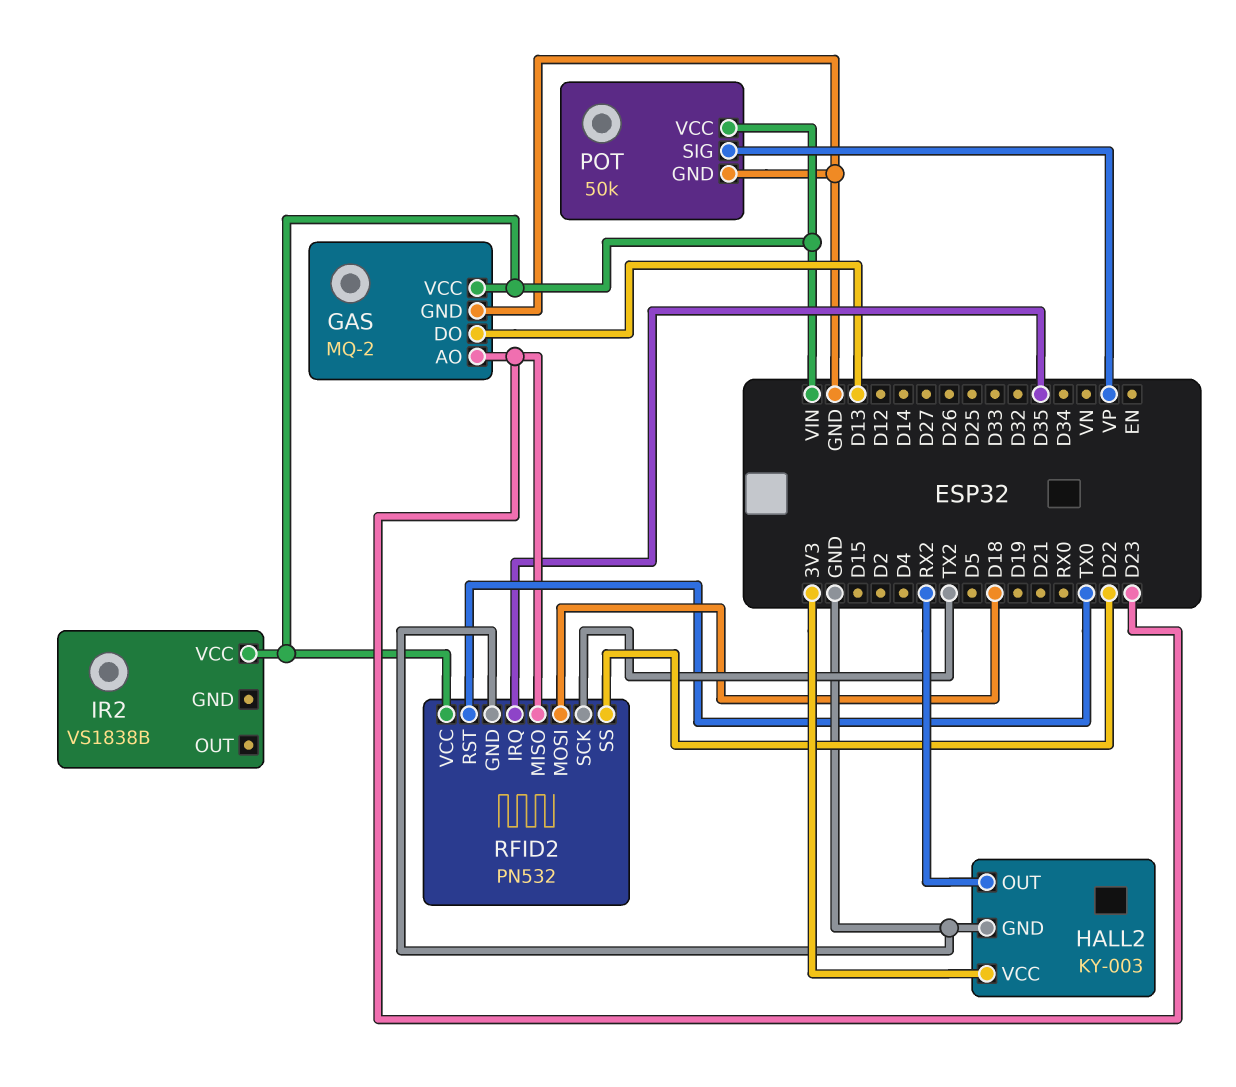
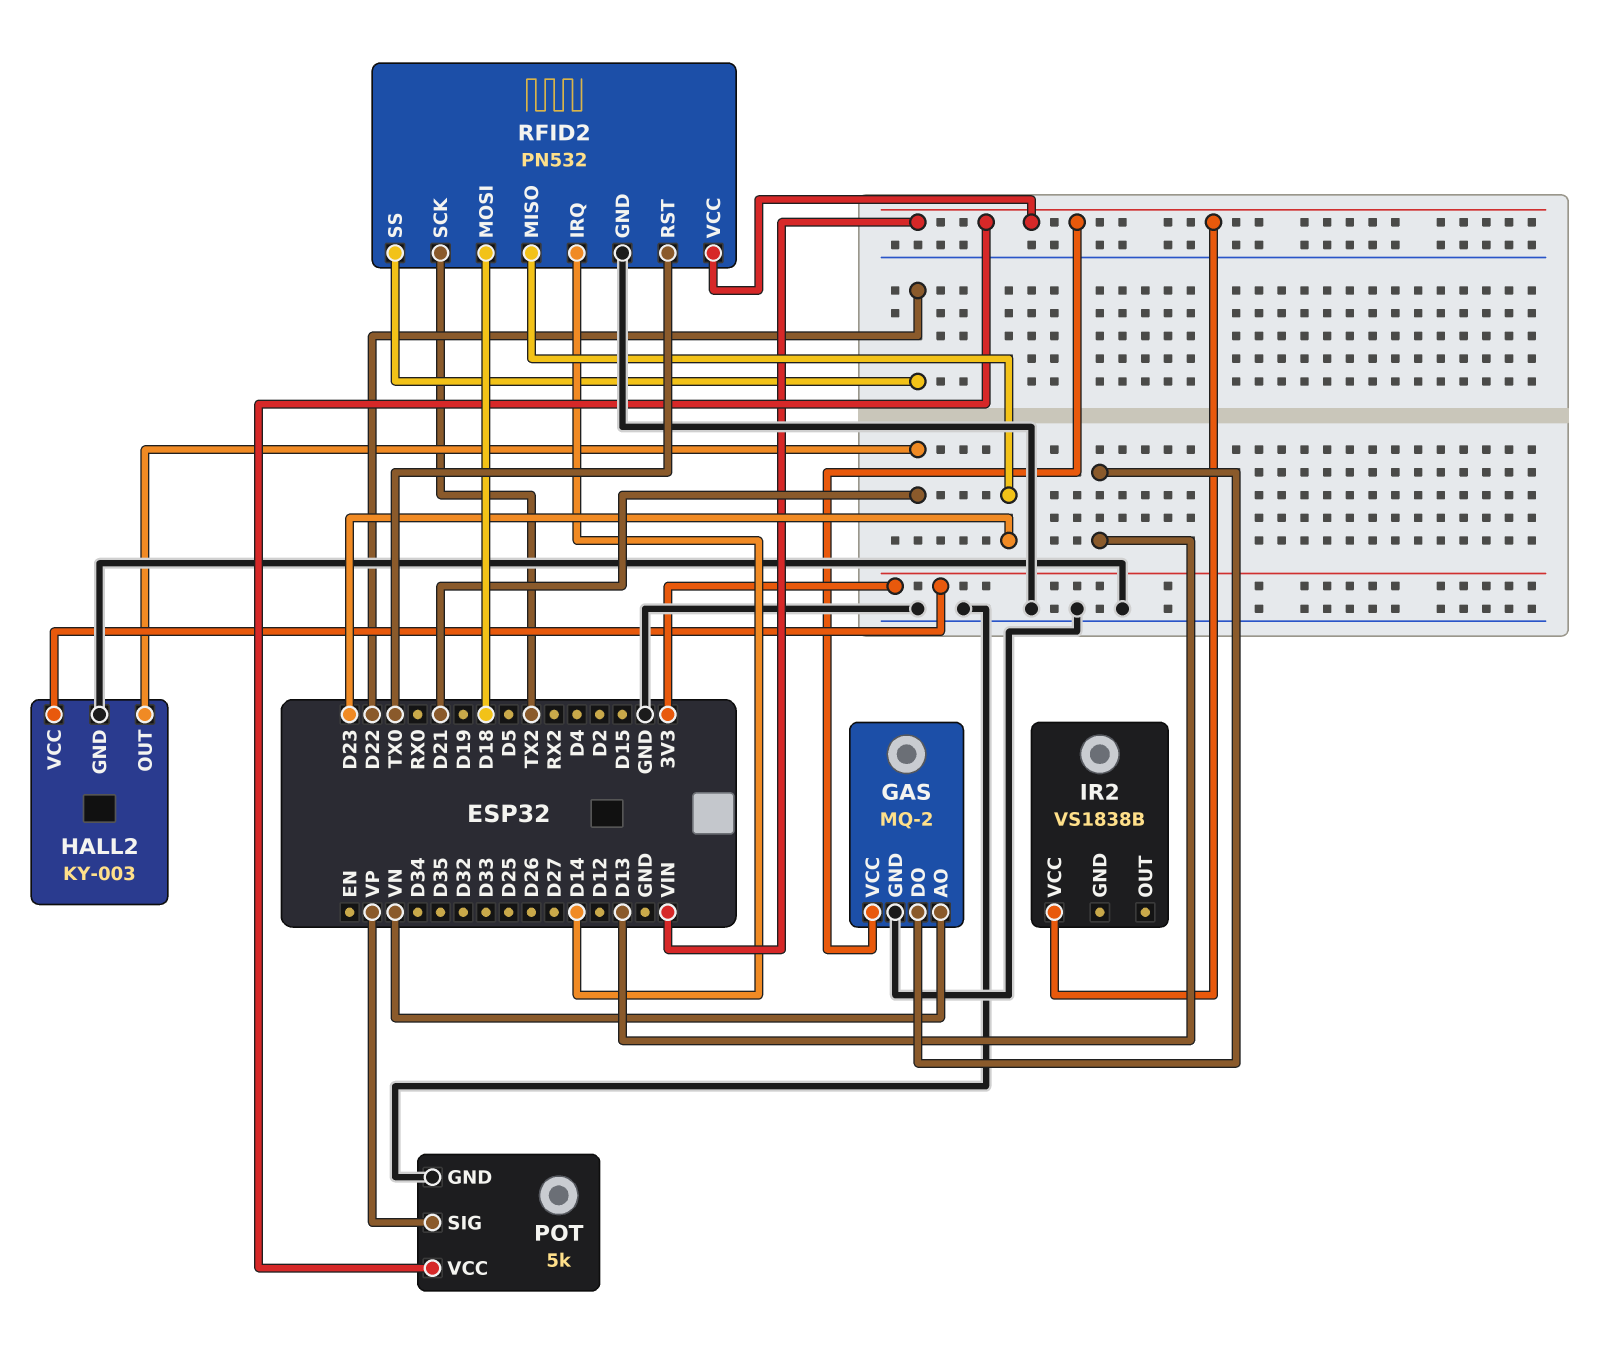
GAS pin AO: D23 -> VN
HALL2 pin OUT: RX2 -> D21
POT: 50k -> 5k
RFID2 pin IRQ: D35 -> D14

